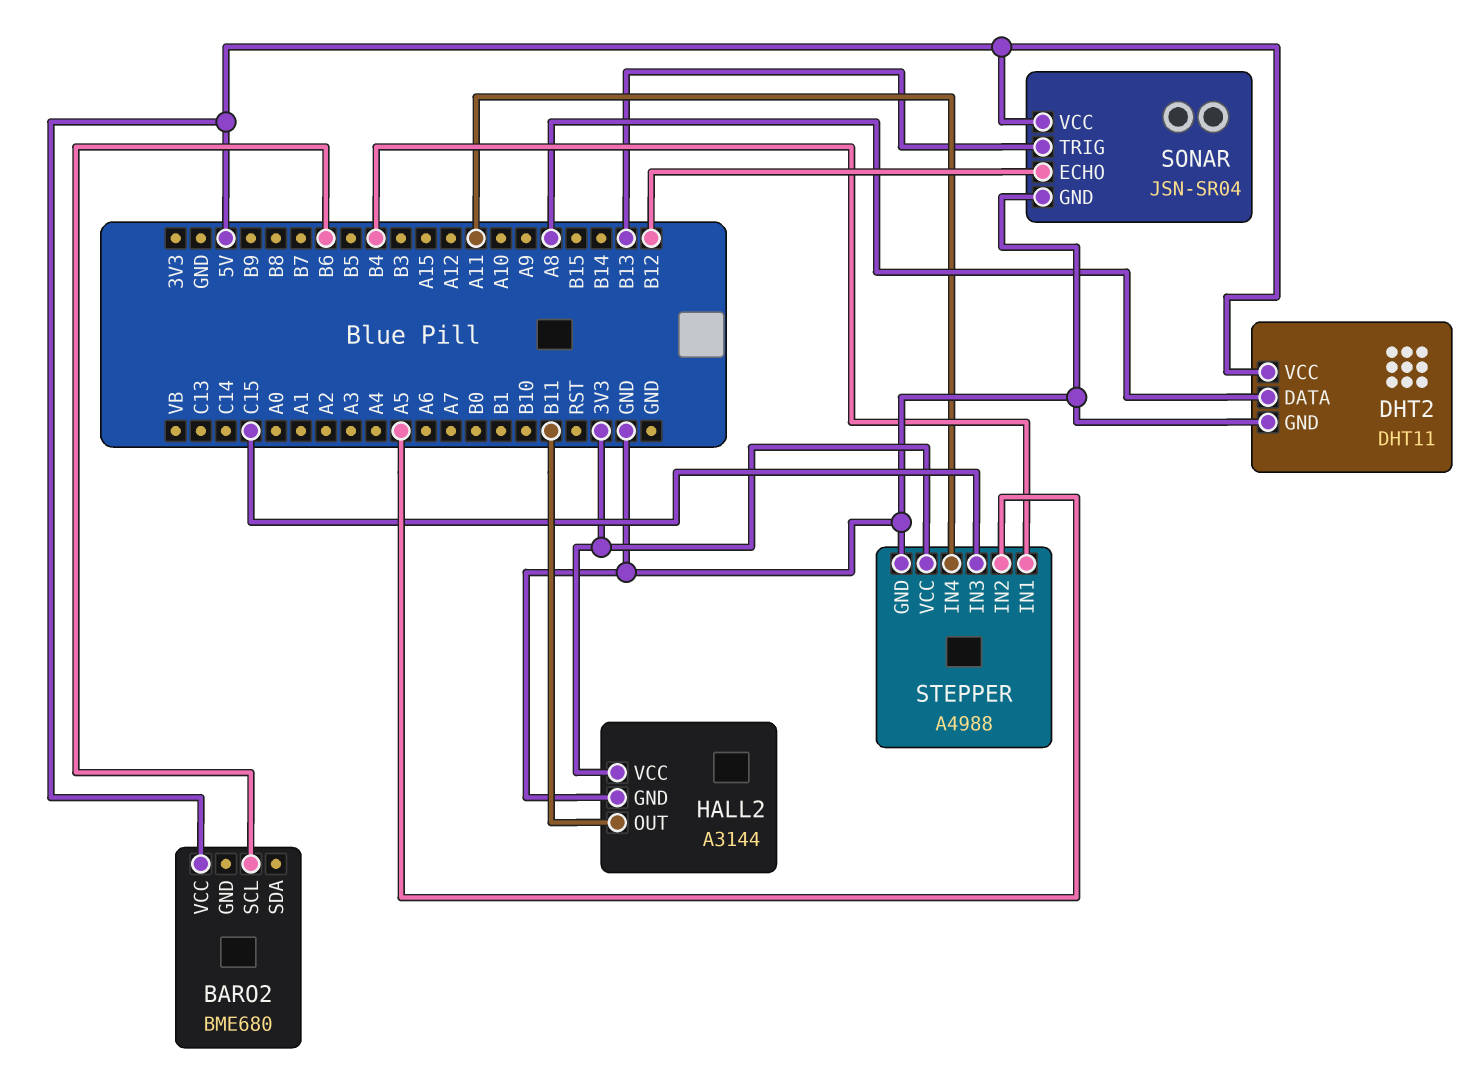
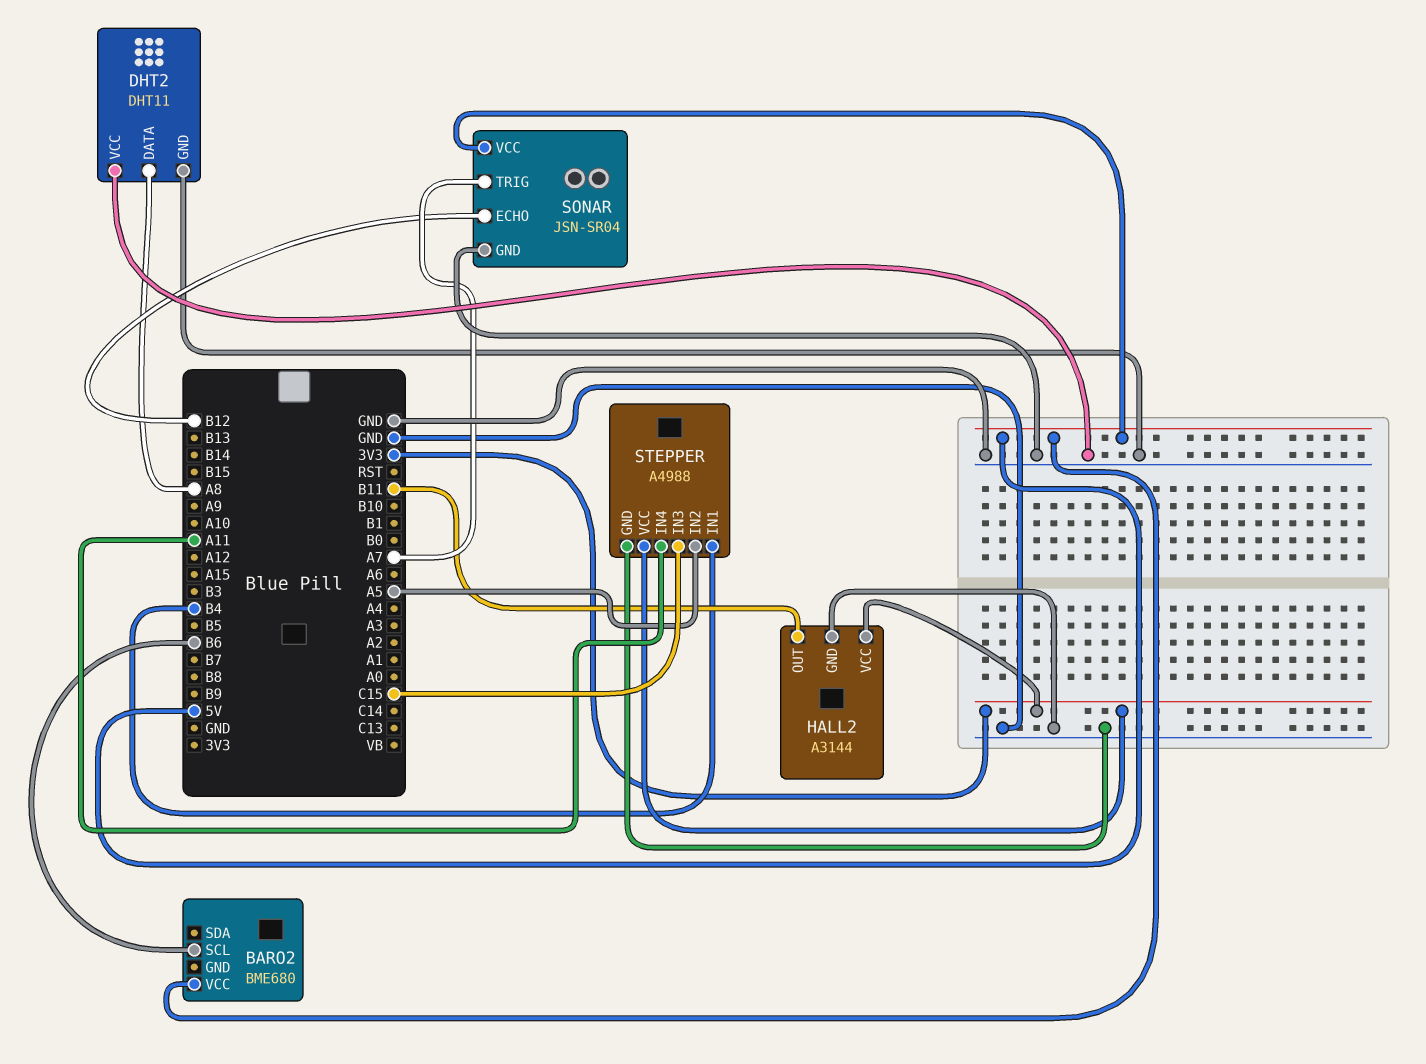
DHT2 pin VCC: 5V -> GND
SONAR pin TRIG: B13 -> A7

